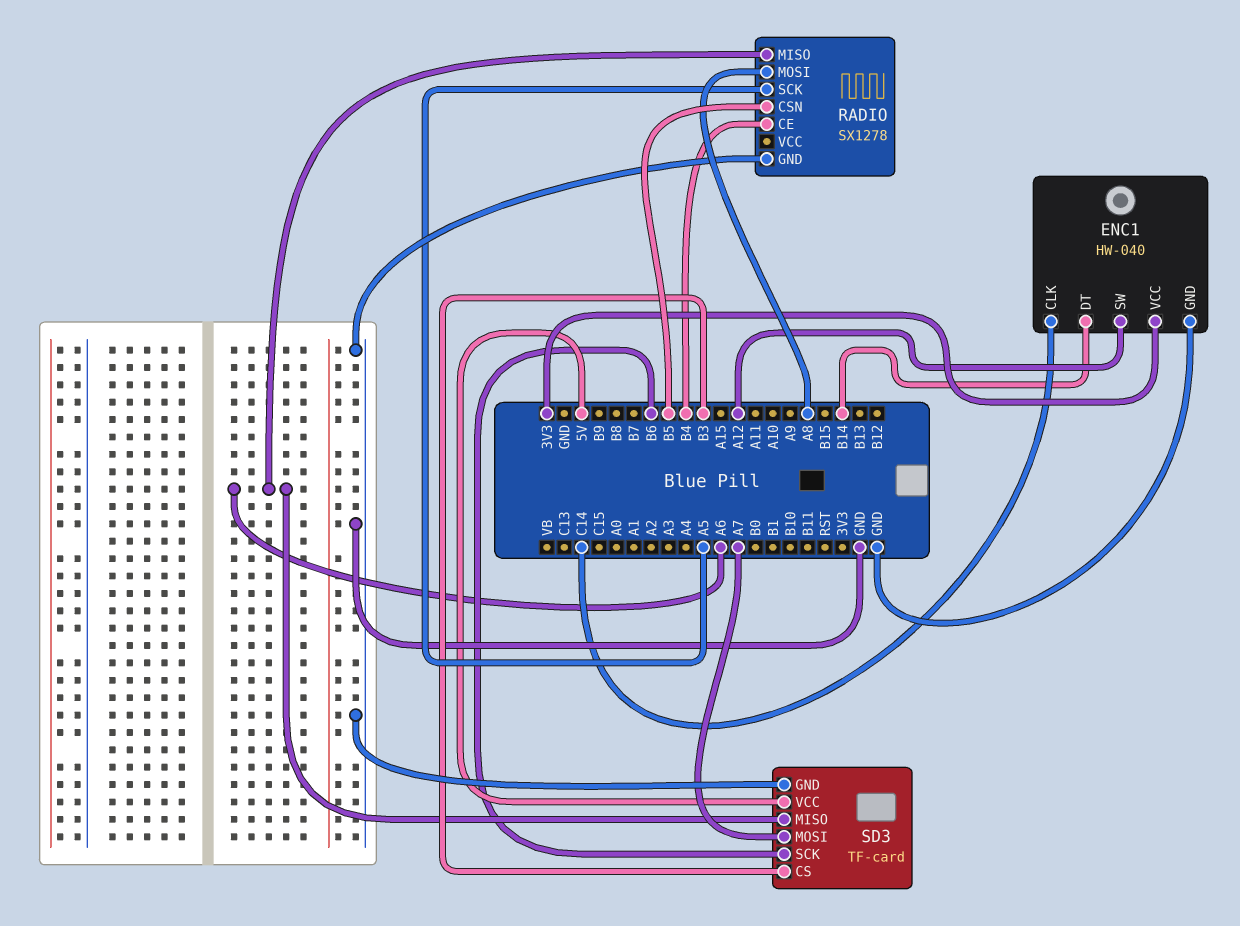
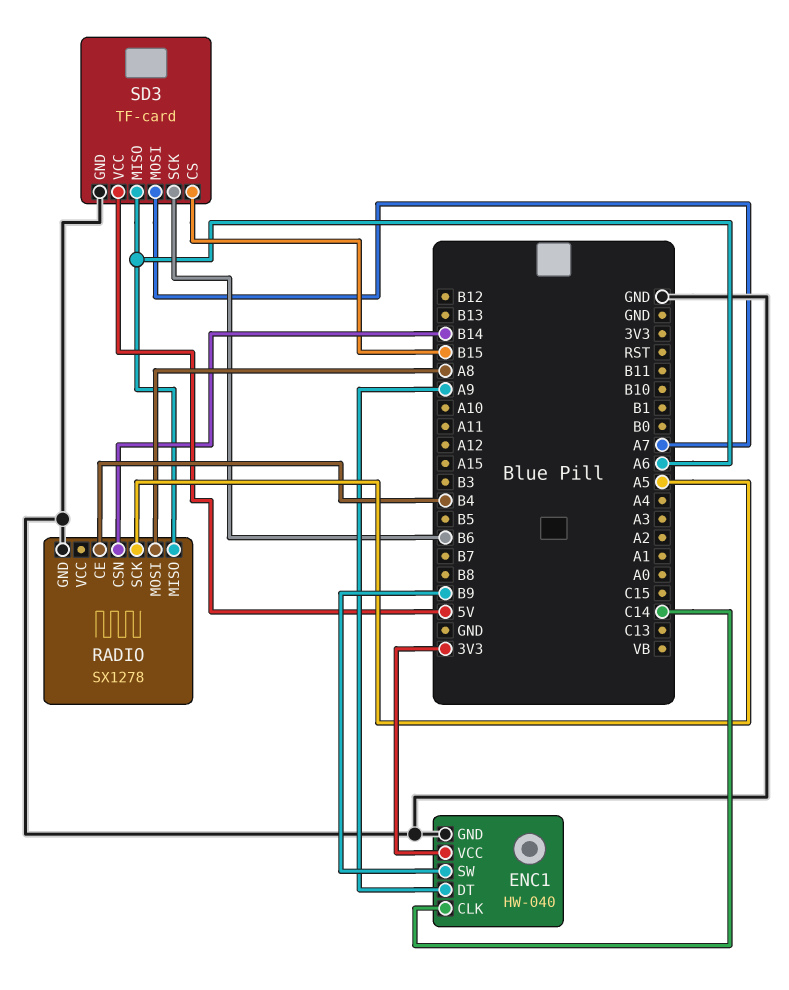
ENC1 pin DT: B14 -> A9
ENC1 pin SW: A12 -> B9
RADIO pin CSN: B5 -> B14
SD3 pin CS: B3 -> B15

